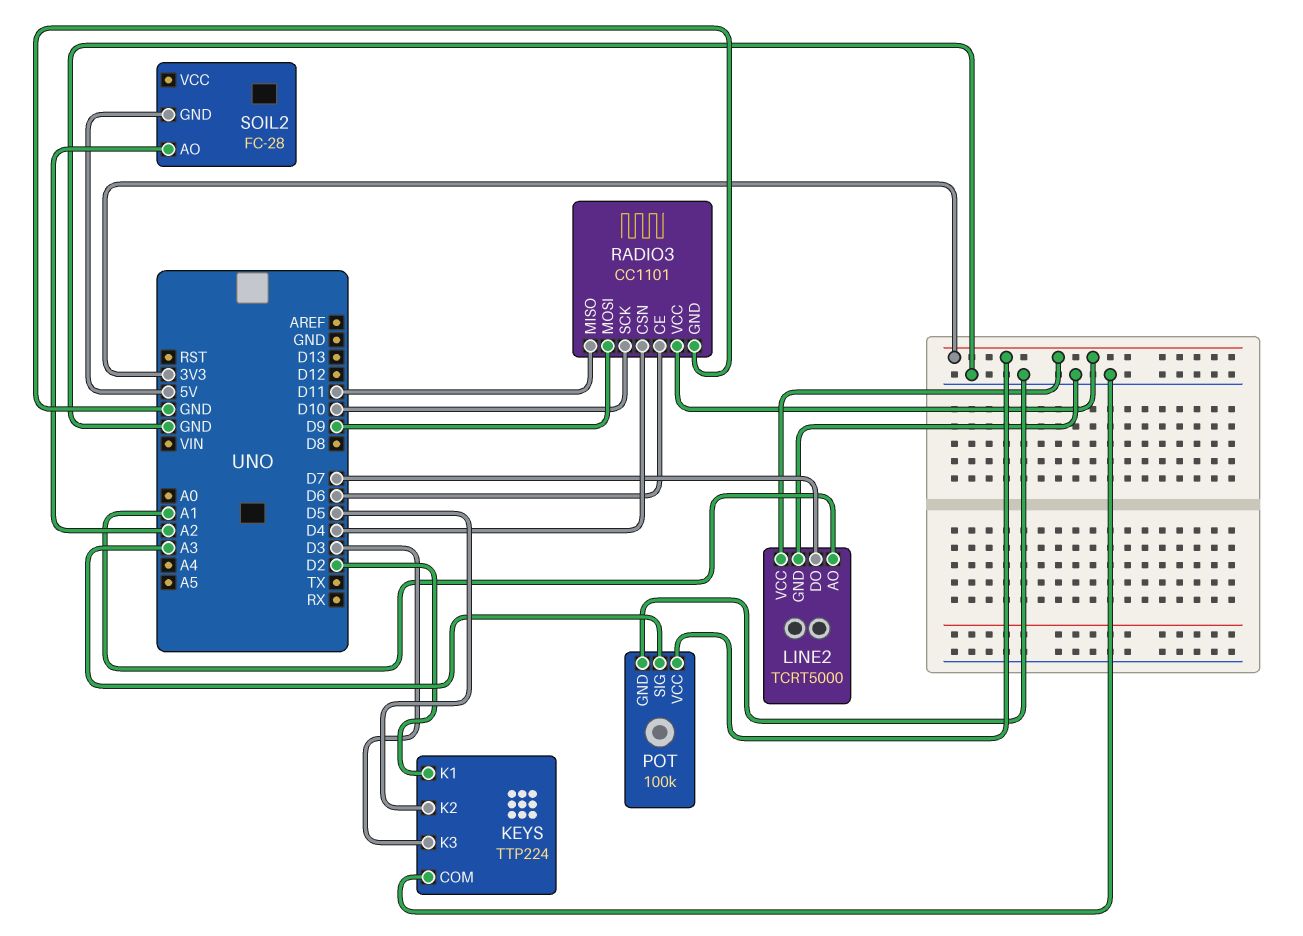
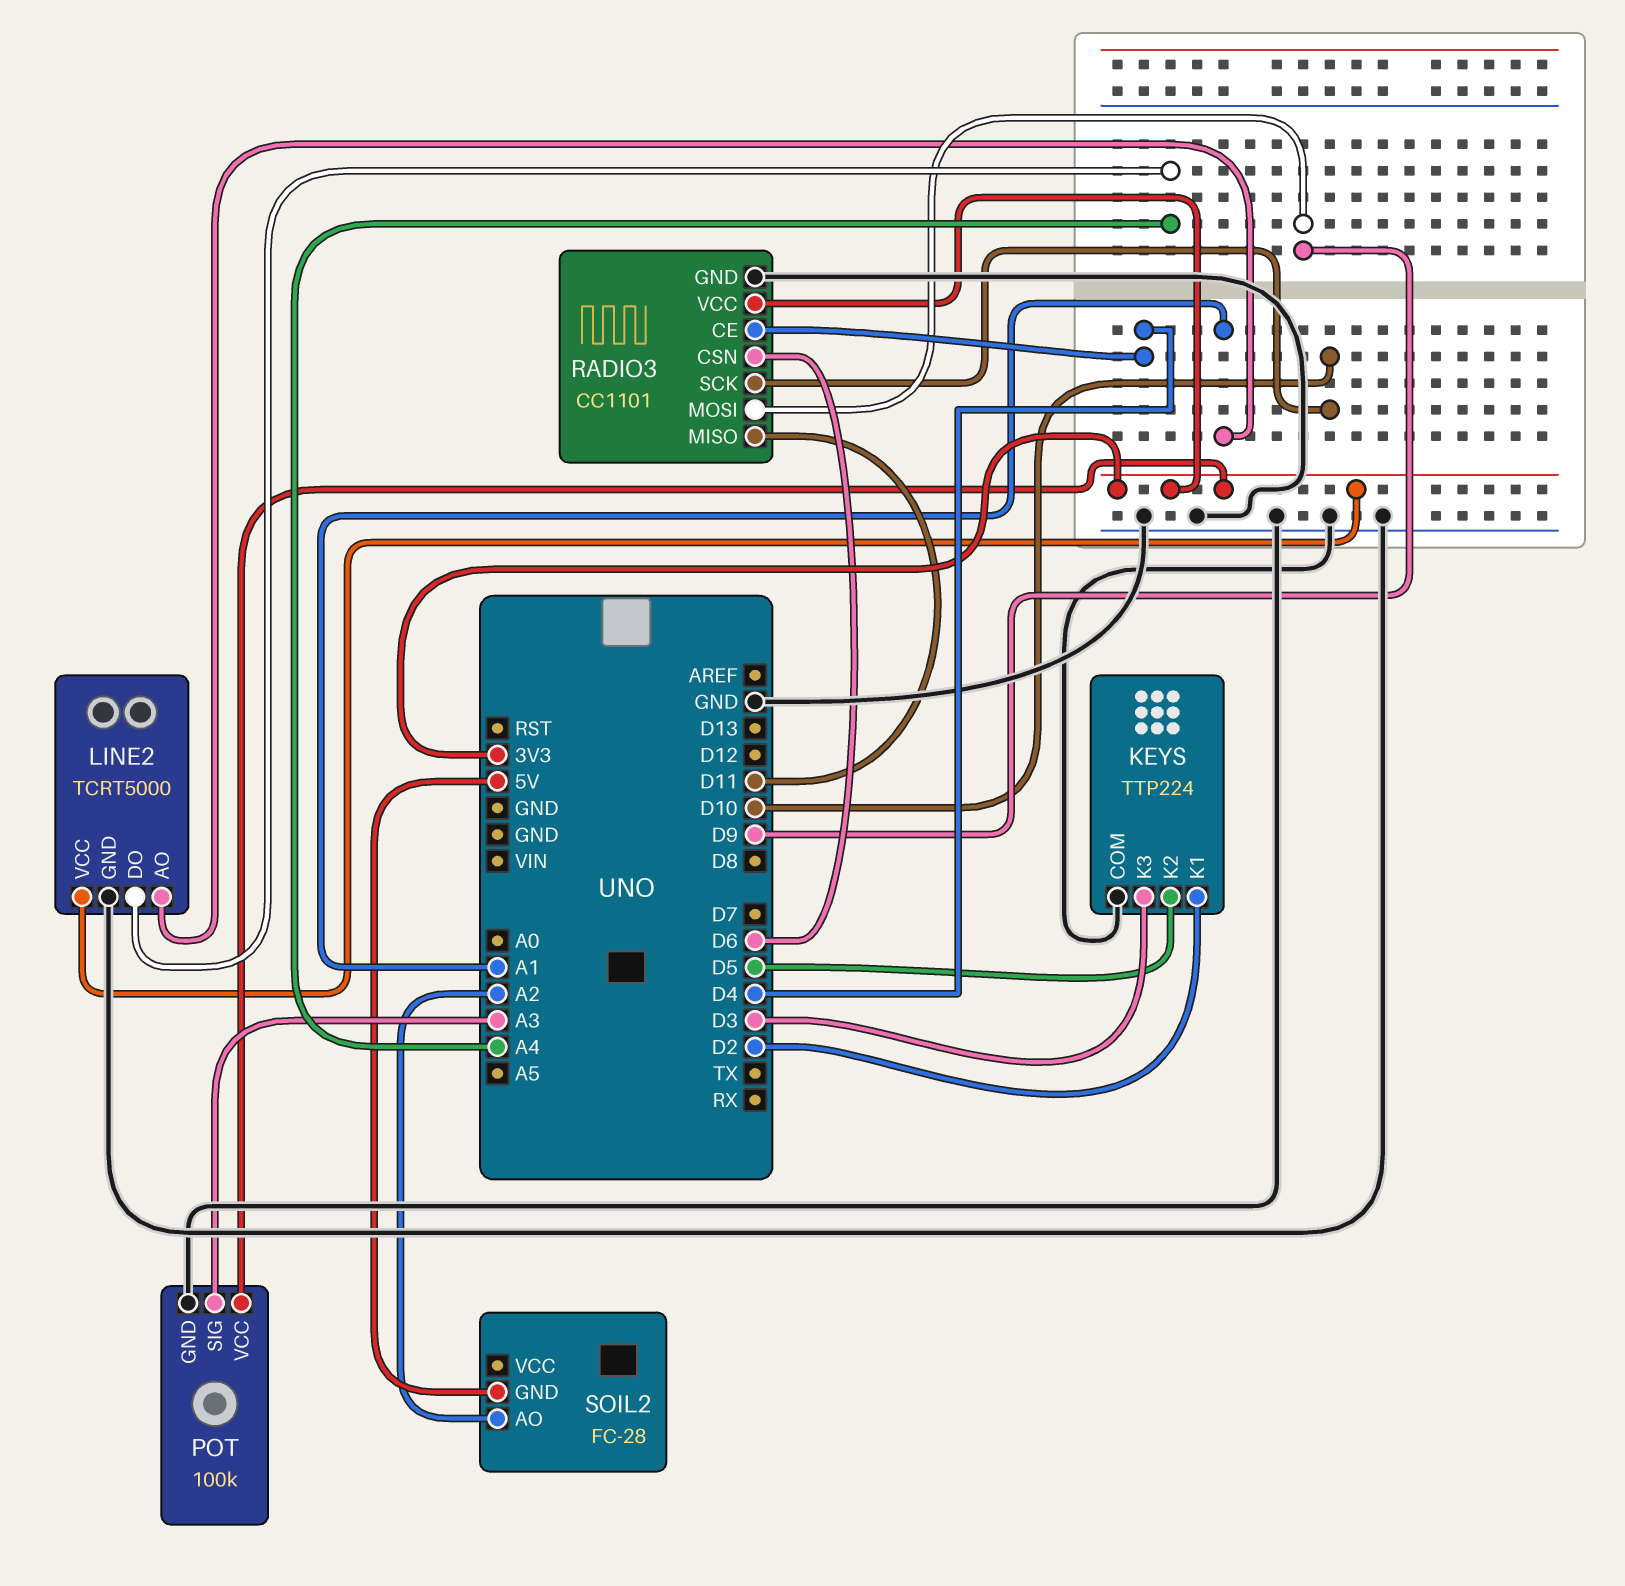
LINE2 pin DO: D7 -> A4
RADIO3 pin CE: D6 -> D4
RADIO3 pin CSN: D4 -> D6

